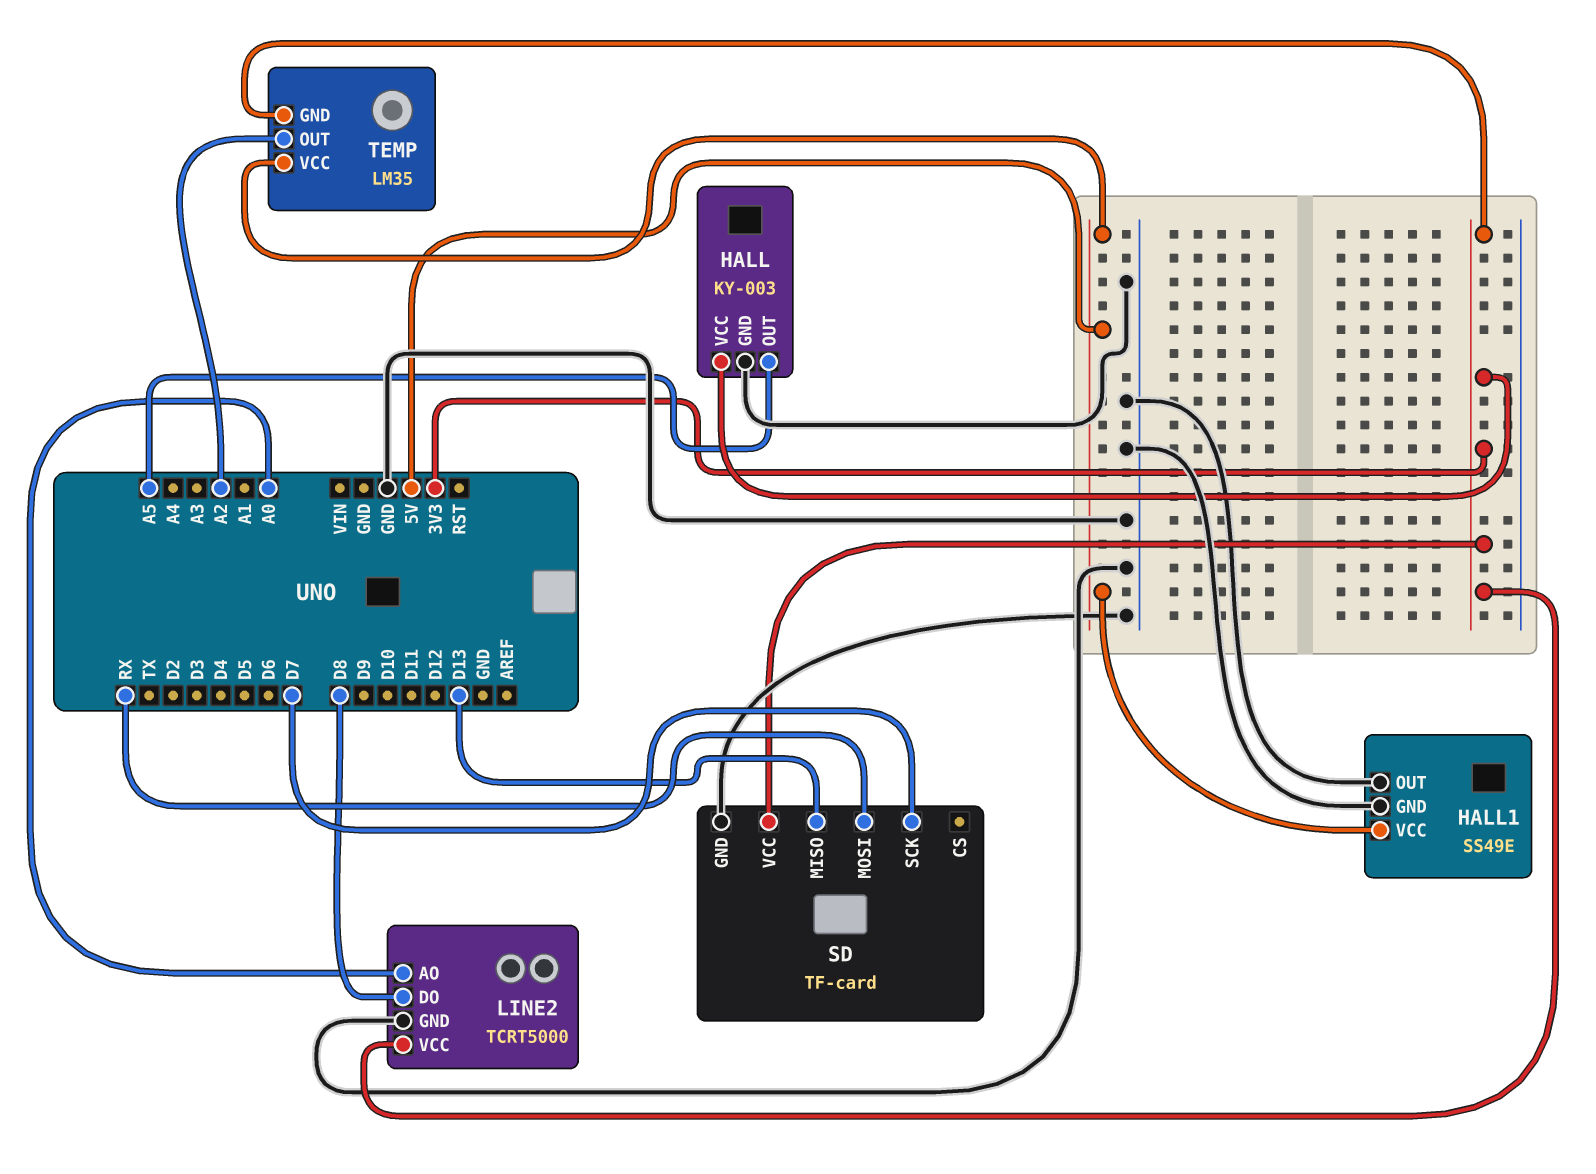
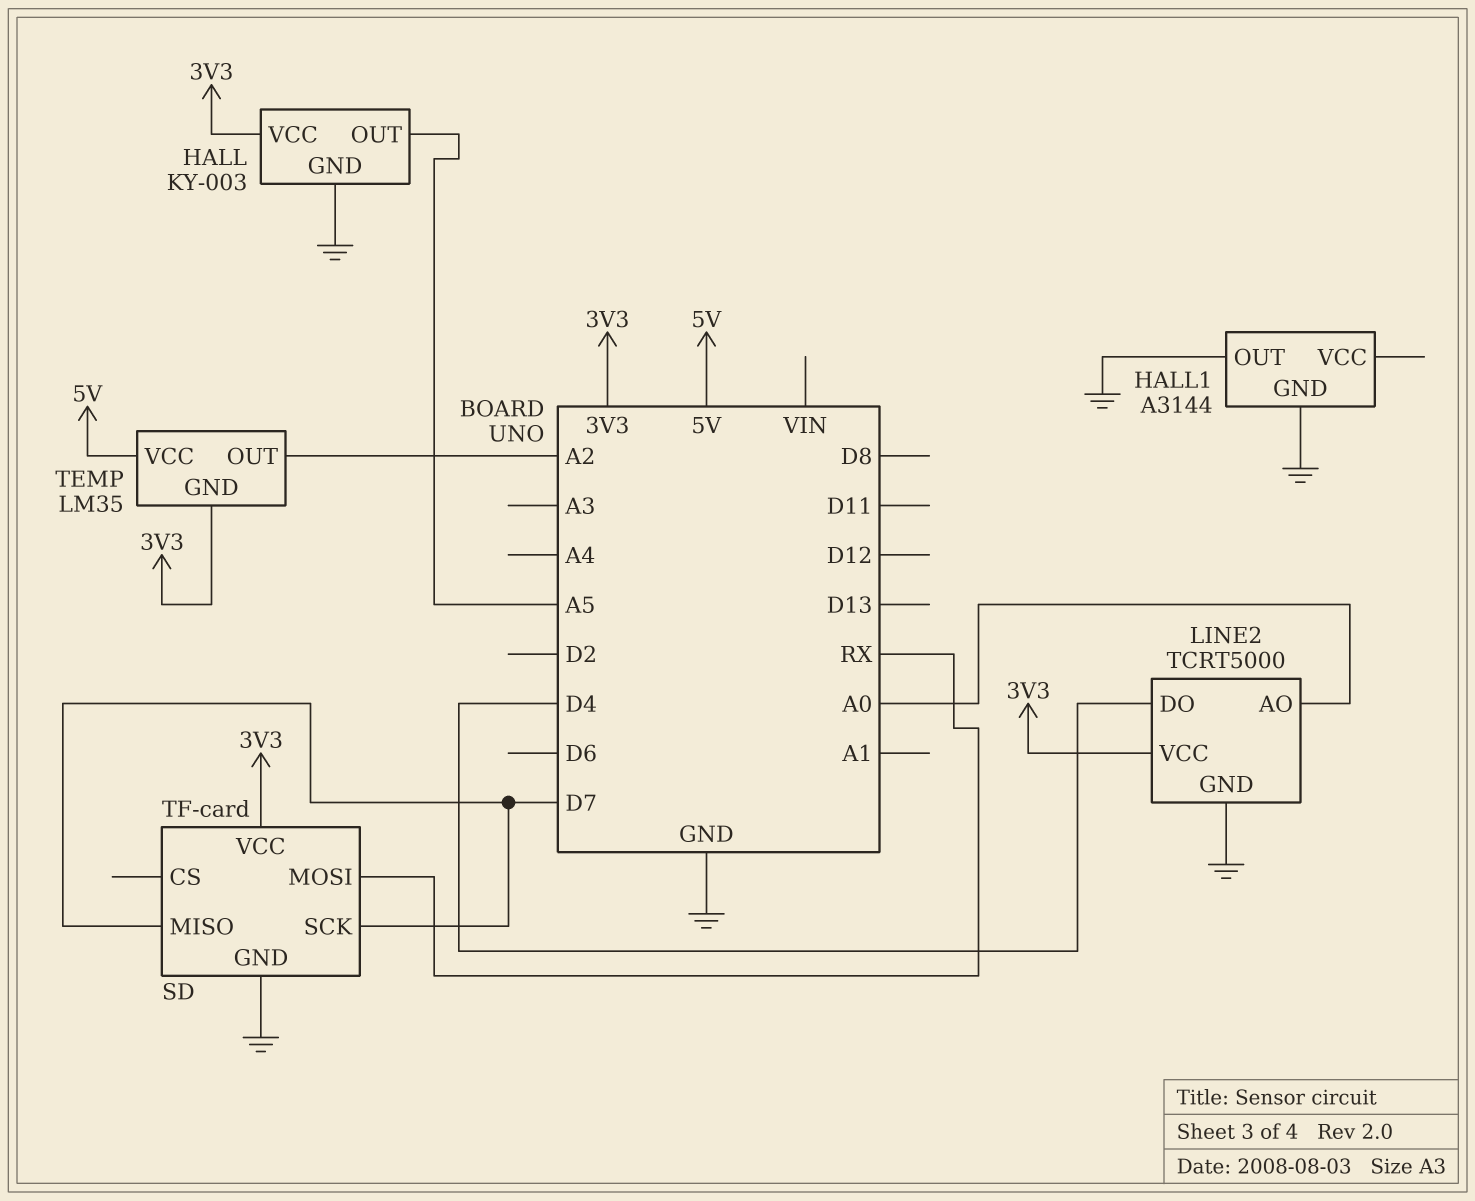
HALL1: SS49E -> A3144
HALL1 pin VCC: 5V -> none
LINE2 pin DO: D8 -> D4
SD pin MISO: D13 -> D7

